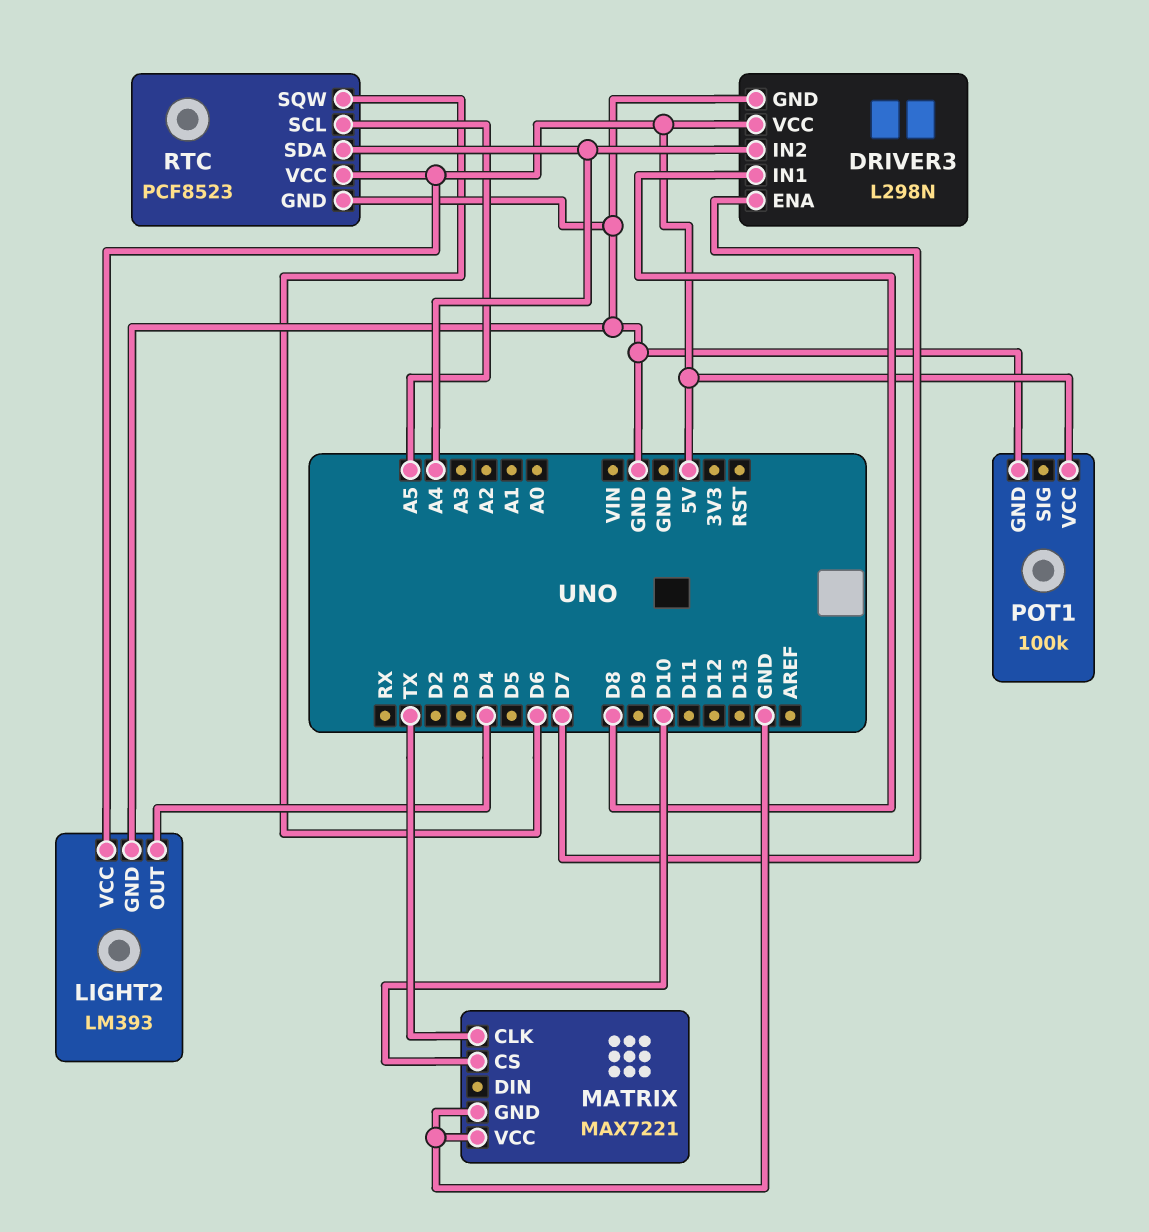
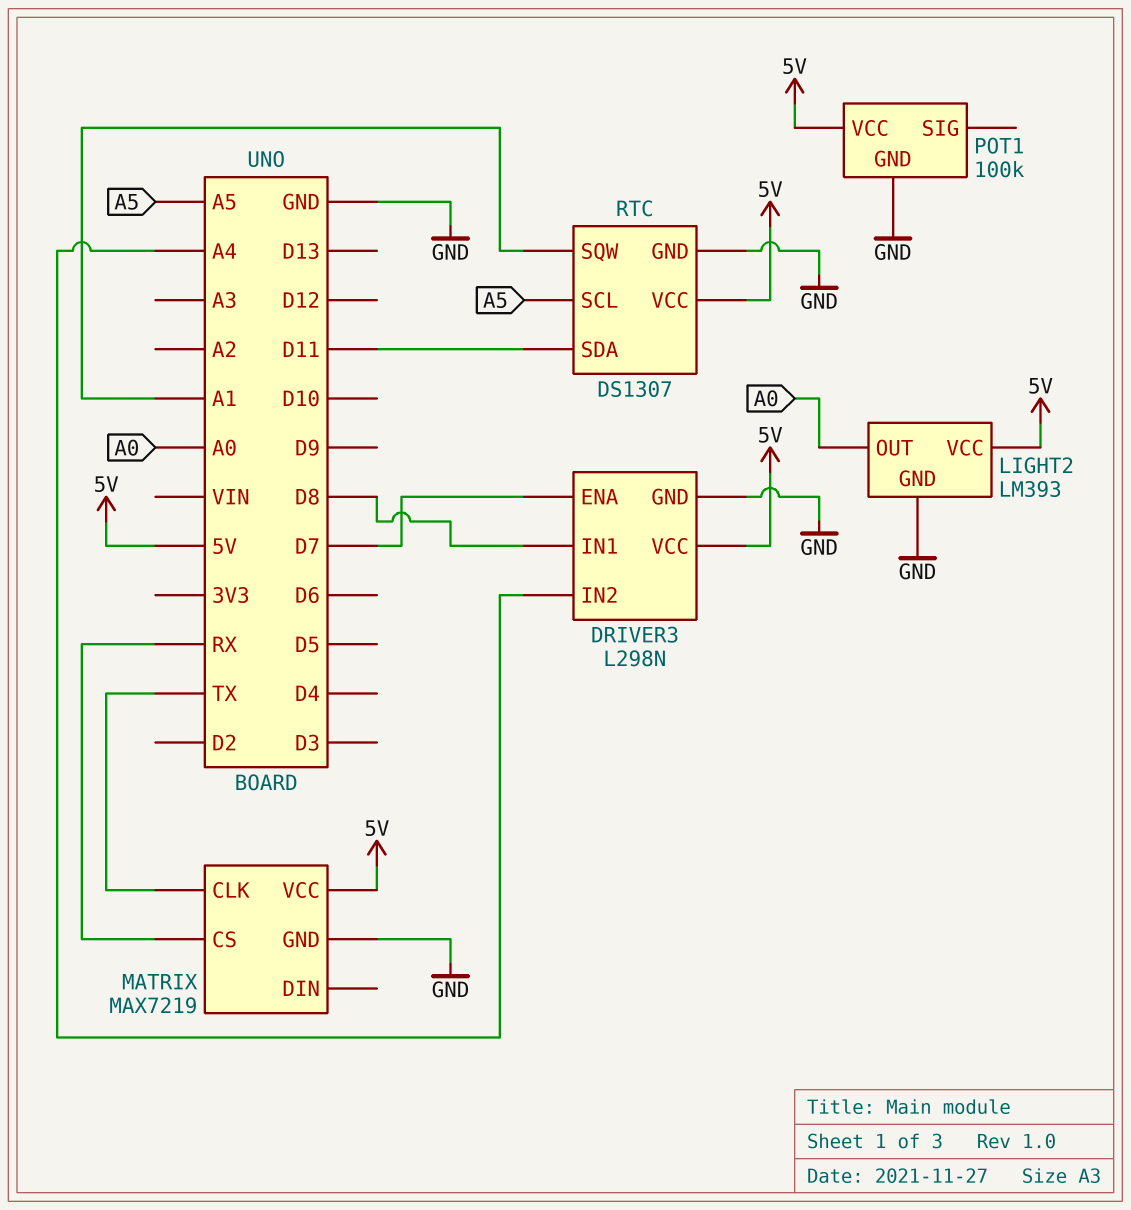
LIGHT2 pin OUT: D4 -> A0
MATRIX: MAX7221 -> MAX7219
MATRIX pin CS: D10 -> RX
MATRIX pin VCC: GND -> 5V
RTC: PCF8523 -> DS1307
RTC pin SDA: A4 -> D11
RTC pin SQW: D6 -> A1

